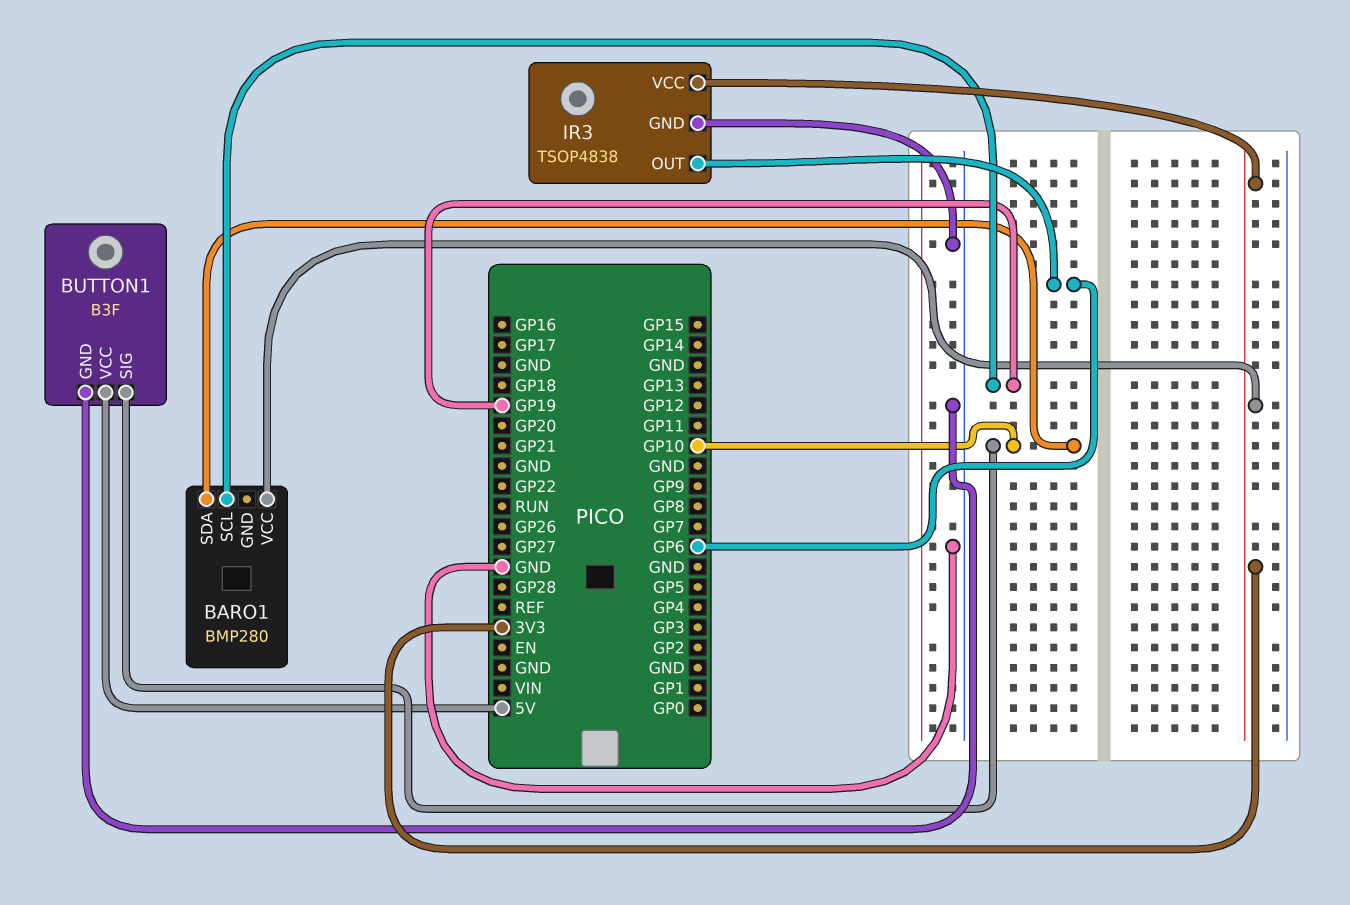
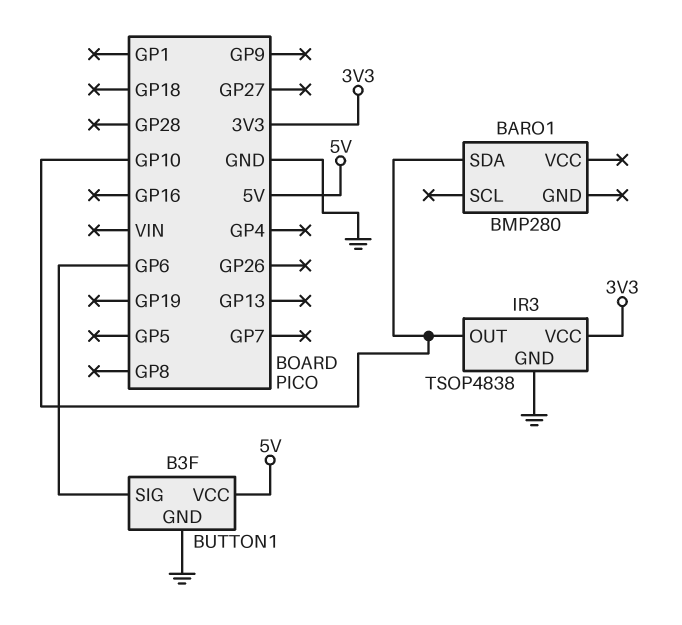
BARO1 pin SCL: GP19 -> none
BARO1 pin VCC: 3V3 -> none
BUTTON1 pin SIG: GP10 -> GP6
IR3 pin OUT: GP6 -> GP10

